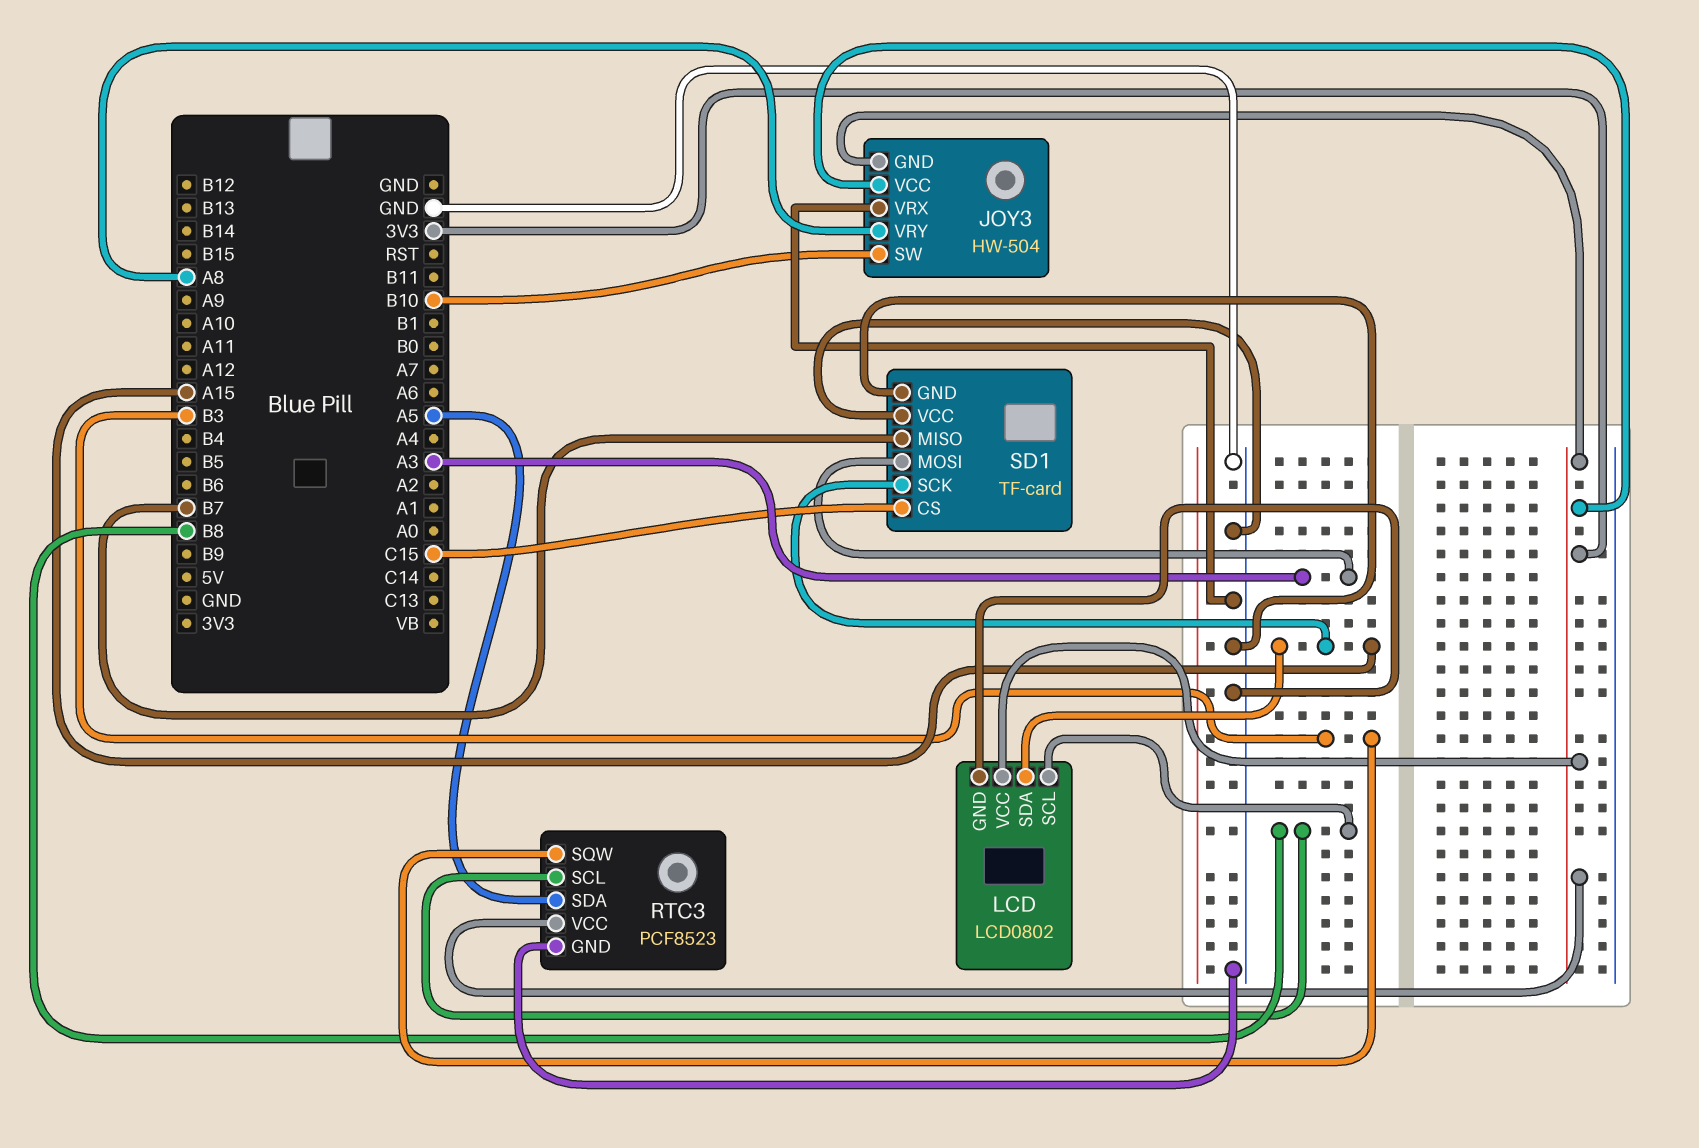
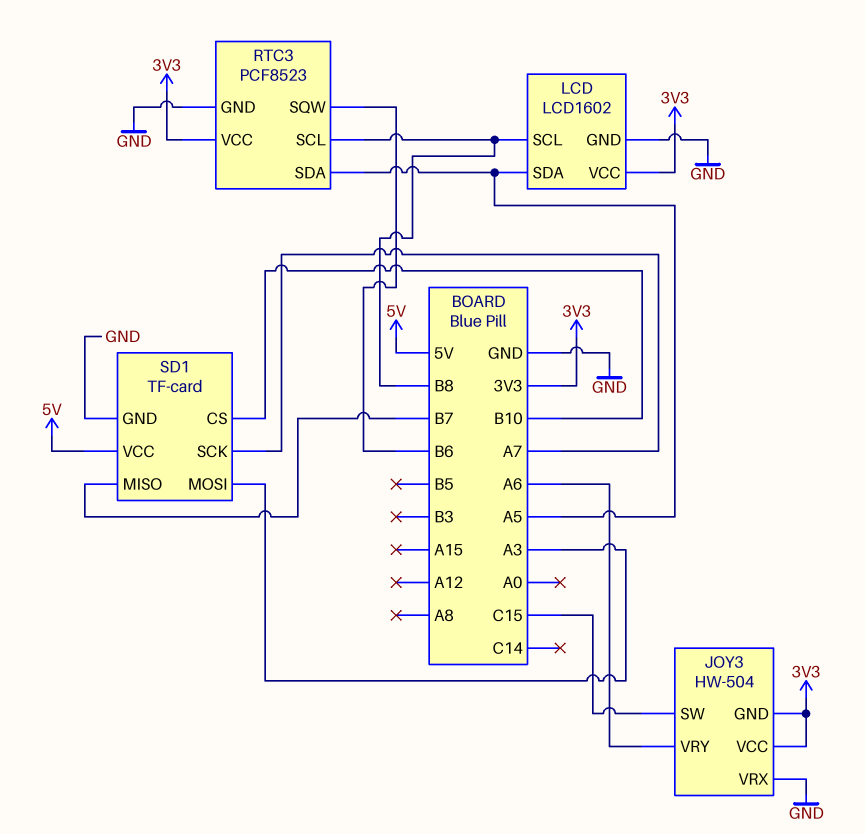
JOY3 pin SW: B10 -> C15
JOY3 pin VRY: A8 -> A6
LCD: LCD0802 -> LCD1602
LCD pin SDA: A15 -> A5
RTC3 pin SQW: B3 -> B6
SD1 pin CS: C15 -> B10
SD1 pin SCK: A15 -> A7
SD1 pin VCC: GND -> 5V

